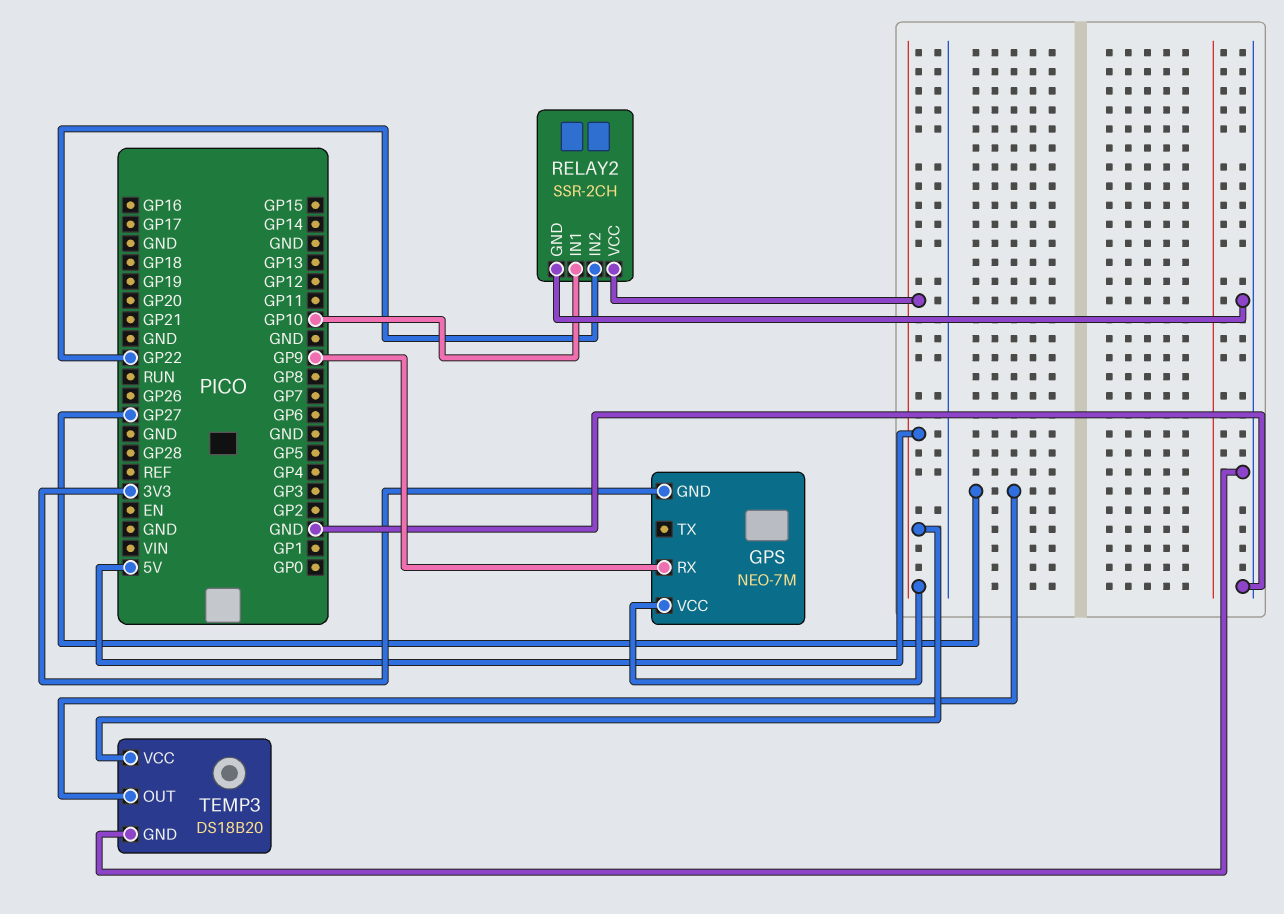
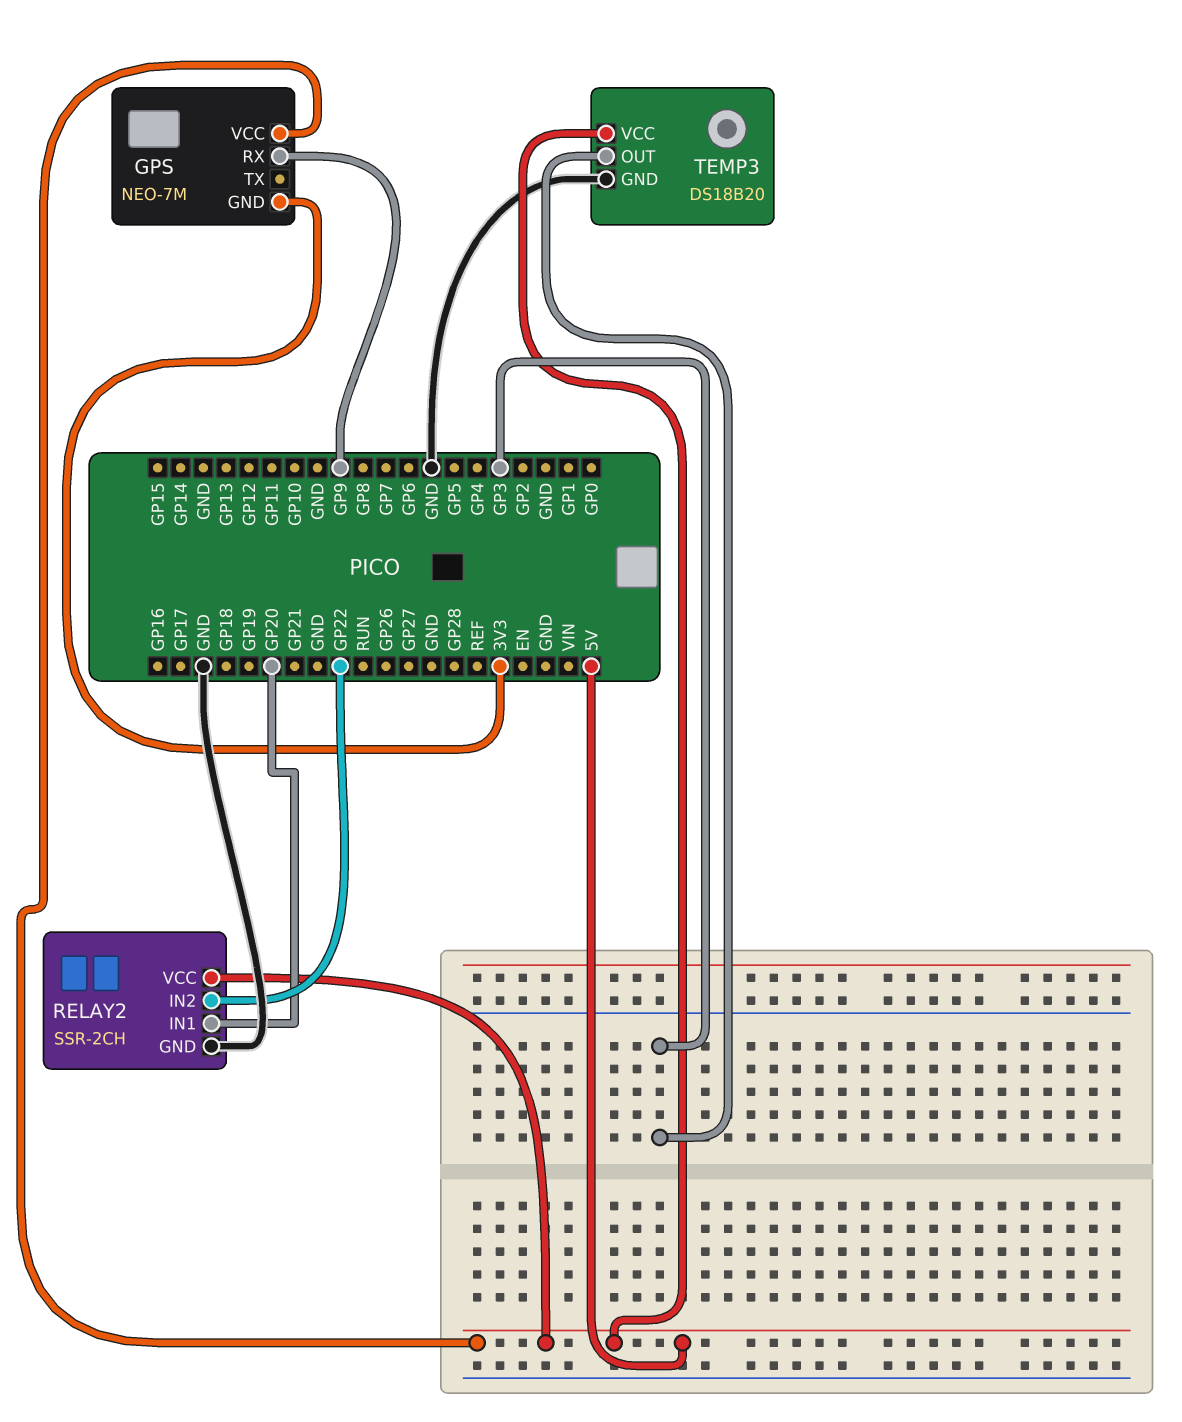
RELAY2 pin IN1: GP10 -> GP20
TEMP3 pin OUT: GP27 -> GP3

